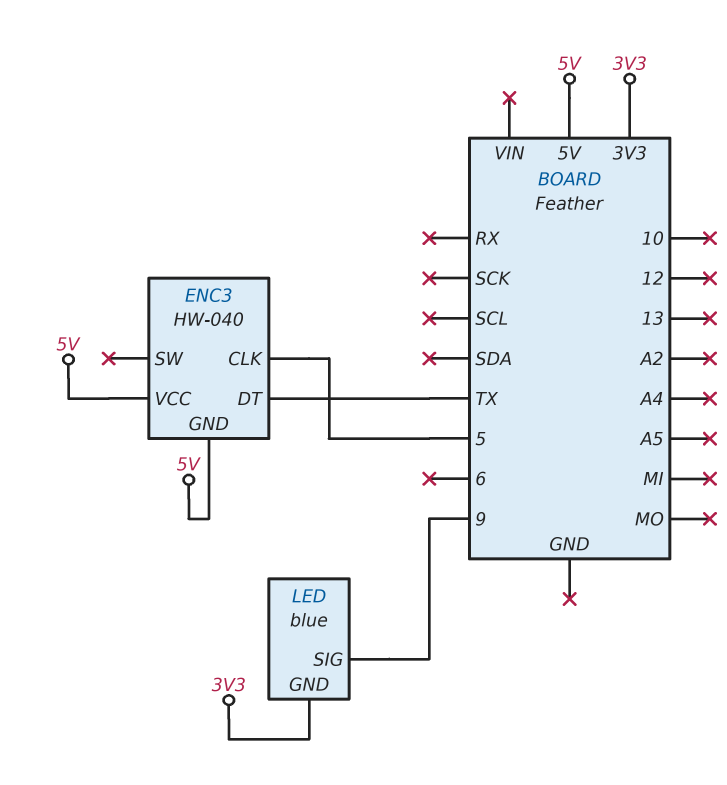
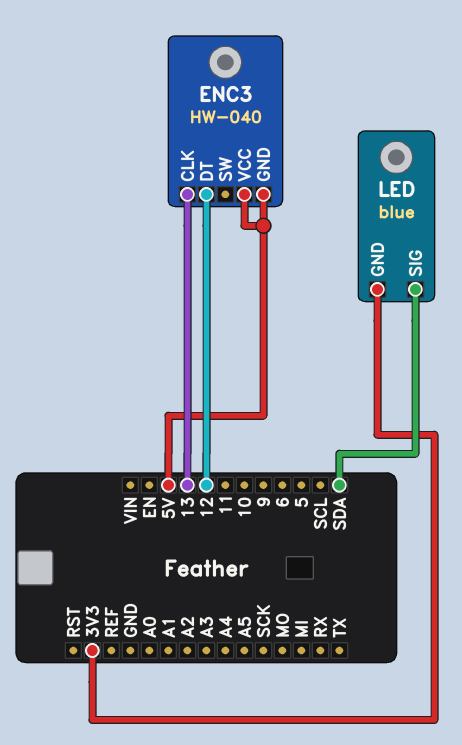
ENC3 pin CLK: 5 -> 13
ENC3 pin DT: TX -> 12
LED pin SIG: 9 -> SDA

